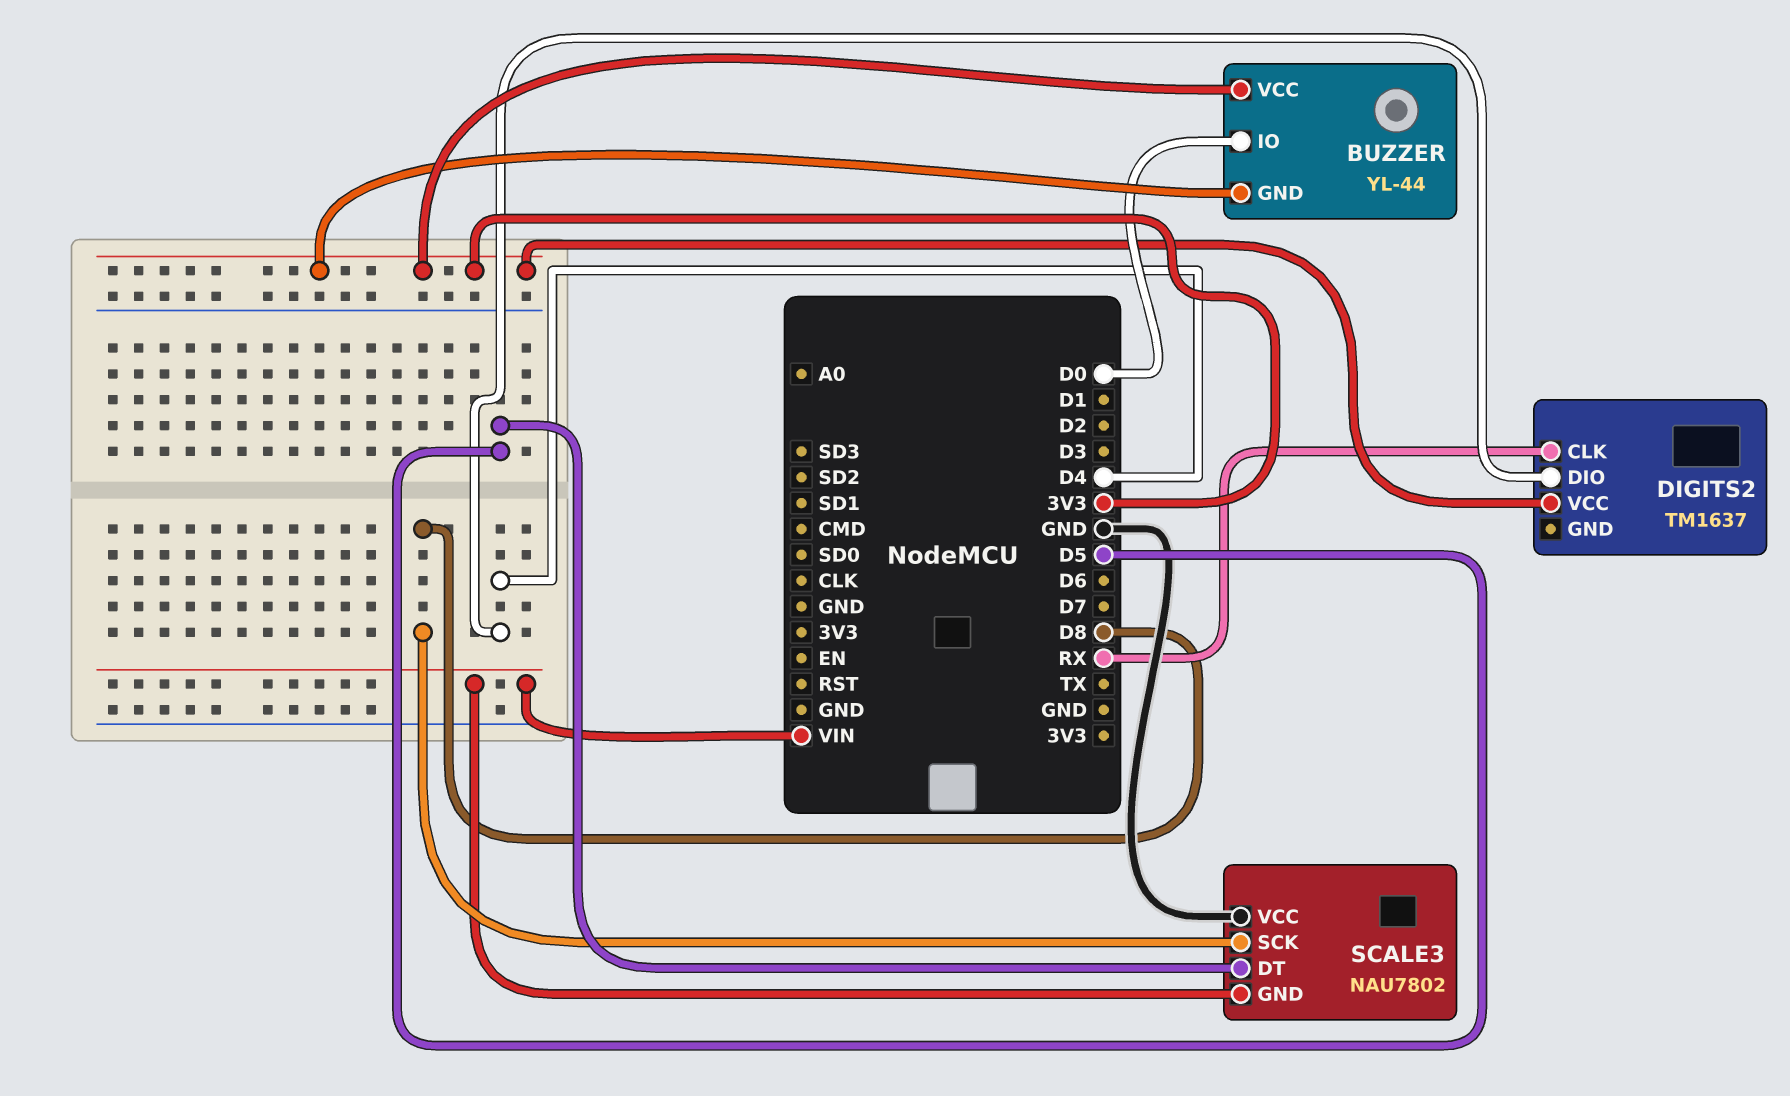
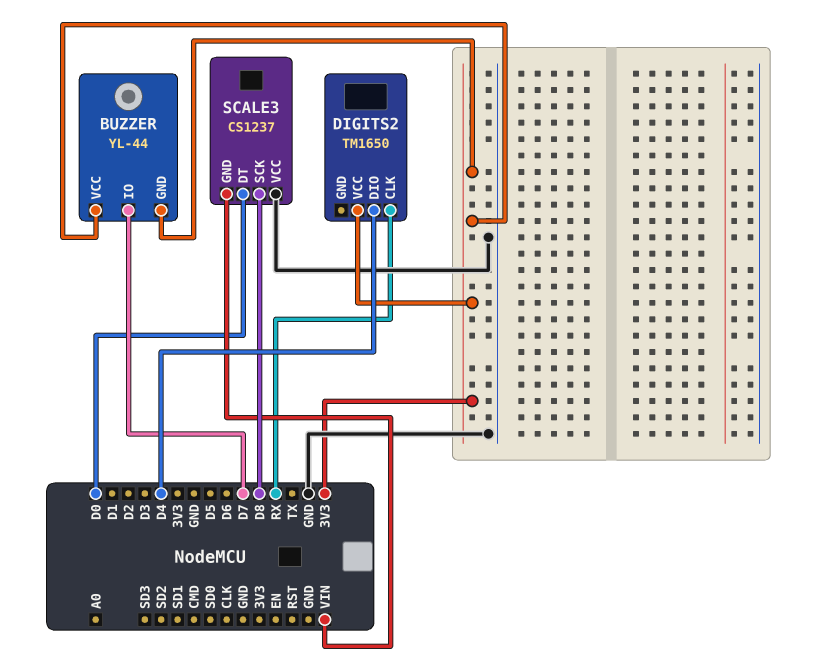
BUZZER pin IO: D0 -> D7
DIGITS2: TM1637 -> TM1650
SCALE3: NAU7802 -> CS1237
SCALE3 pin DT: D5 -> D0

